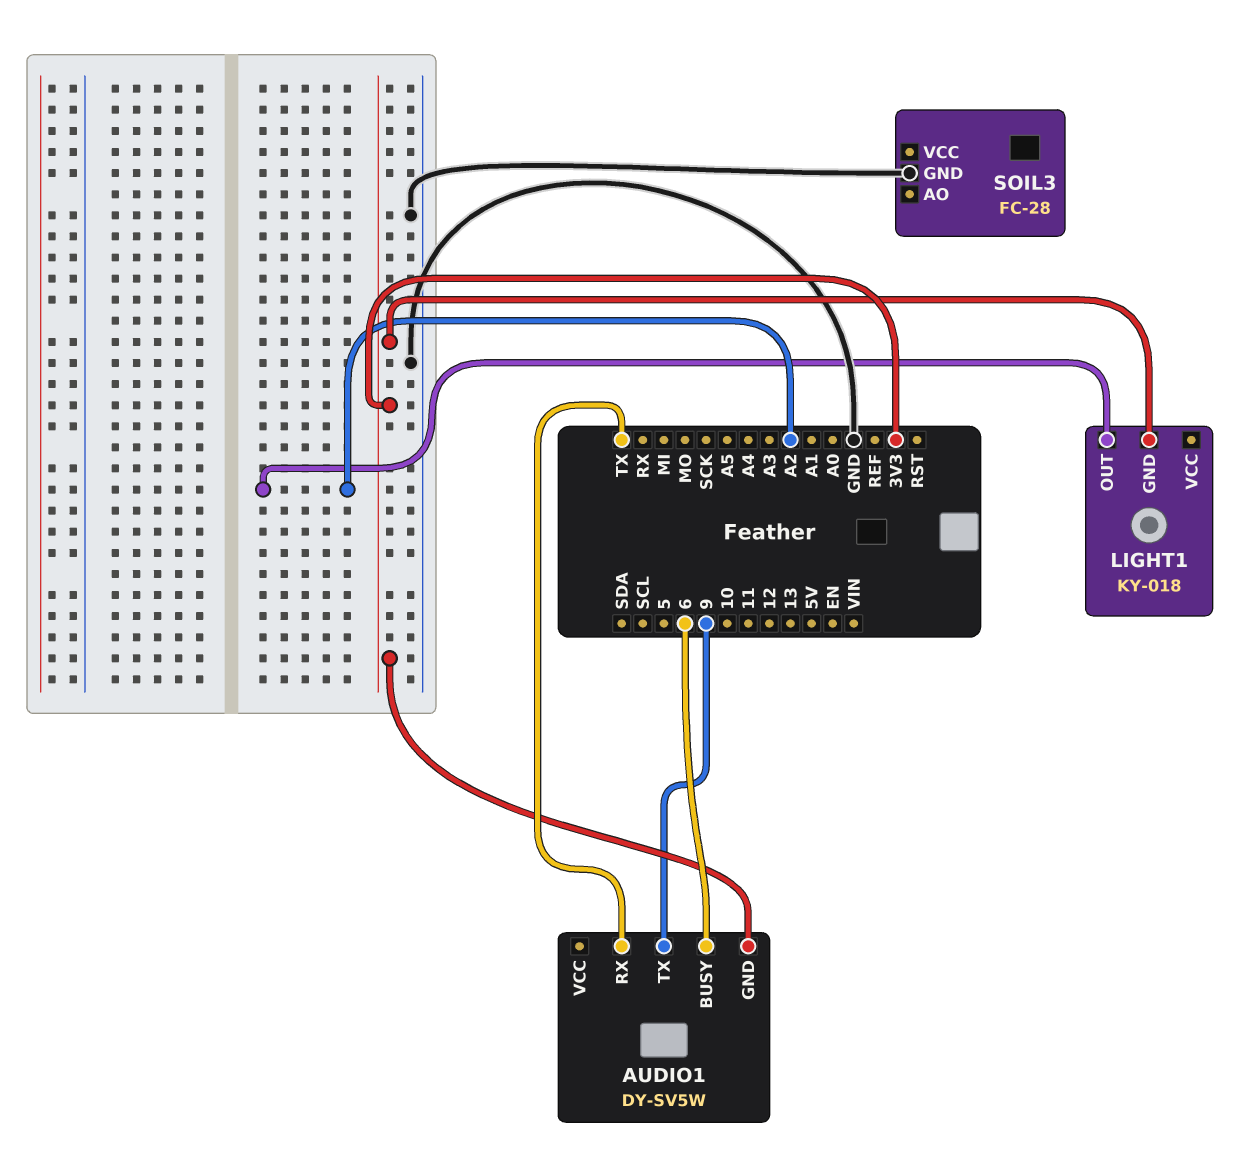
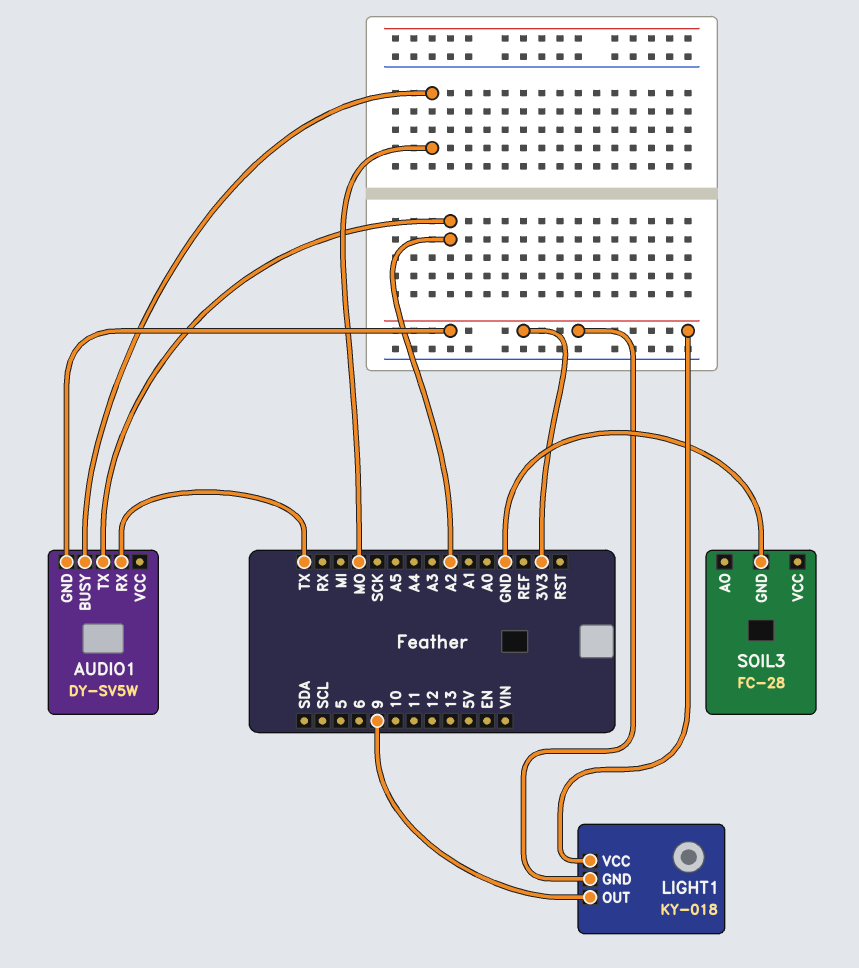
AUDIO1 pin BUSY: 6 -> MO
AUDIO1 pin TX: 9 -> A2
LIGHT1 pin OUT: A2 -> 9
LIGHT1 pin VCC: none -> 3V3

